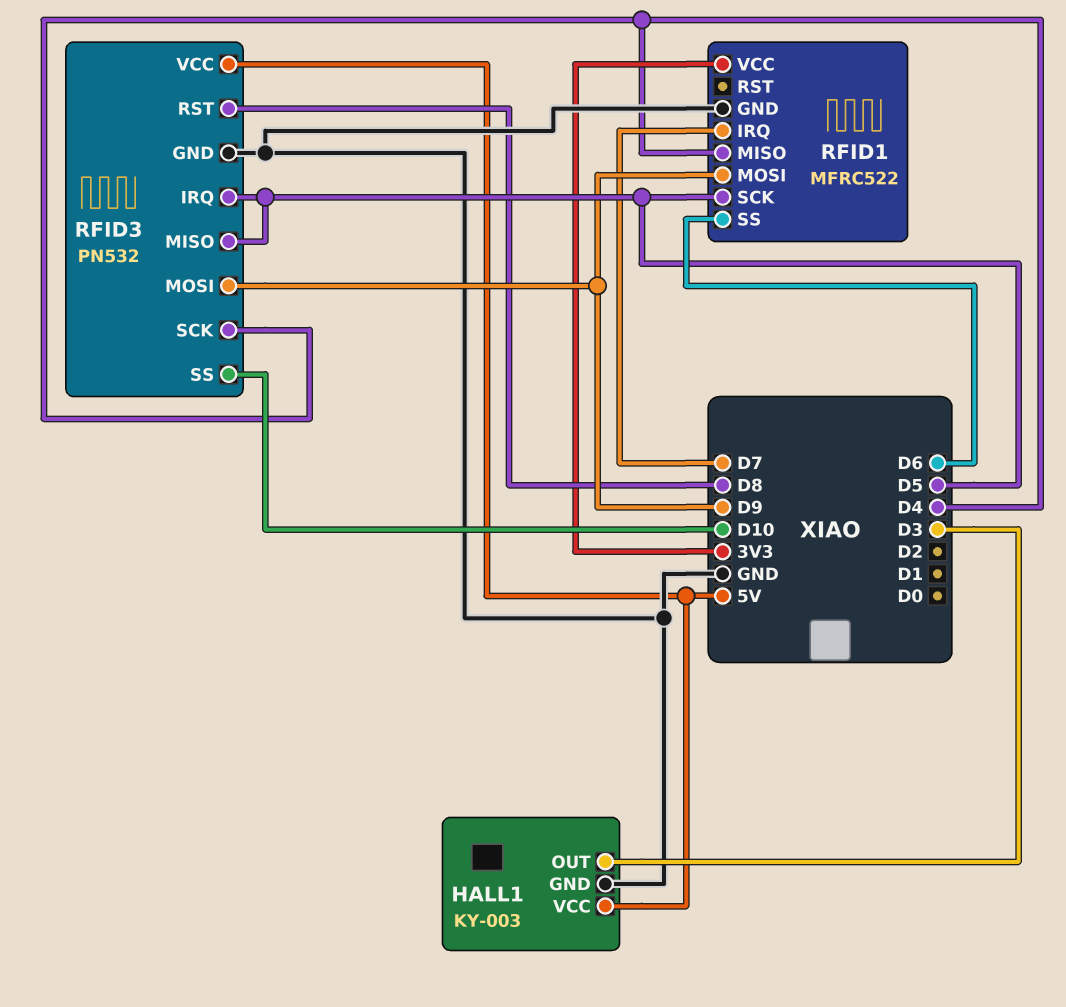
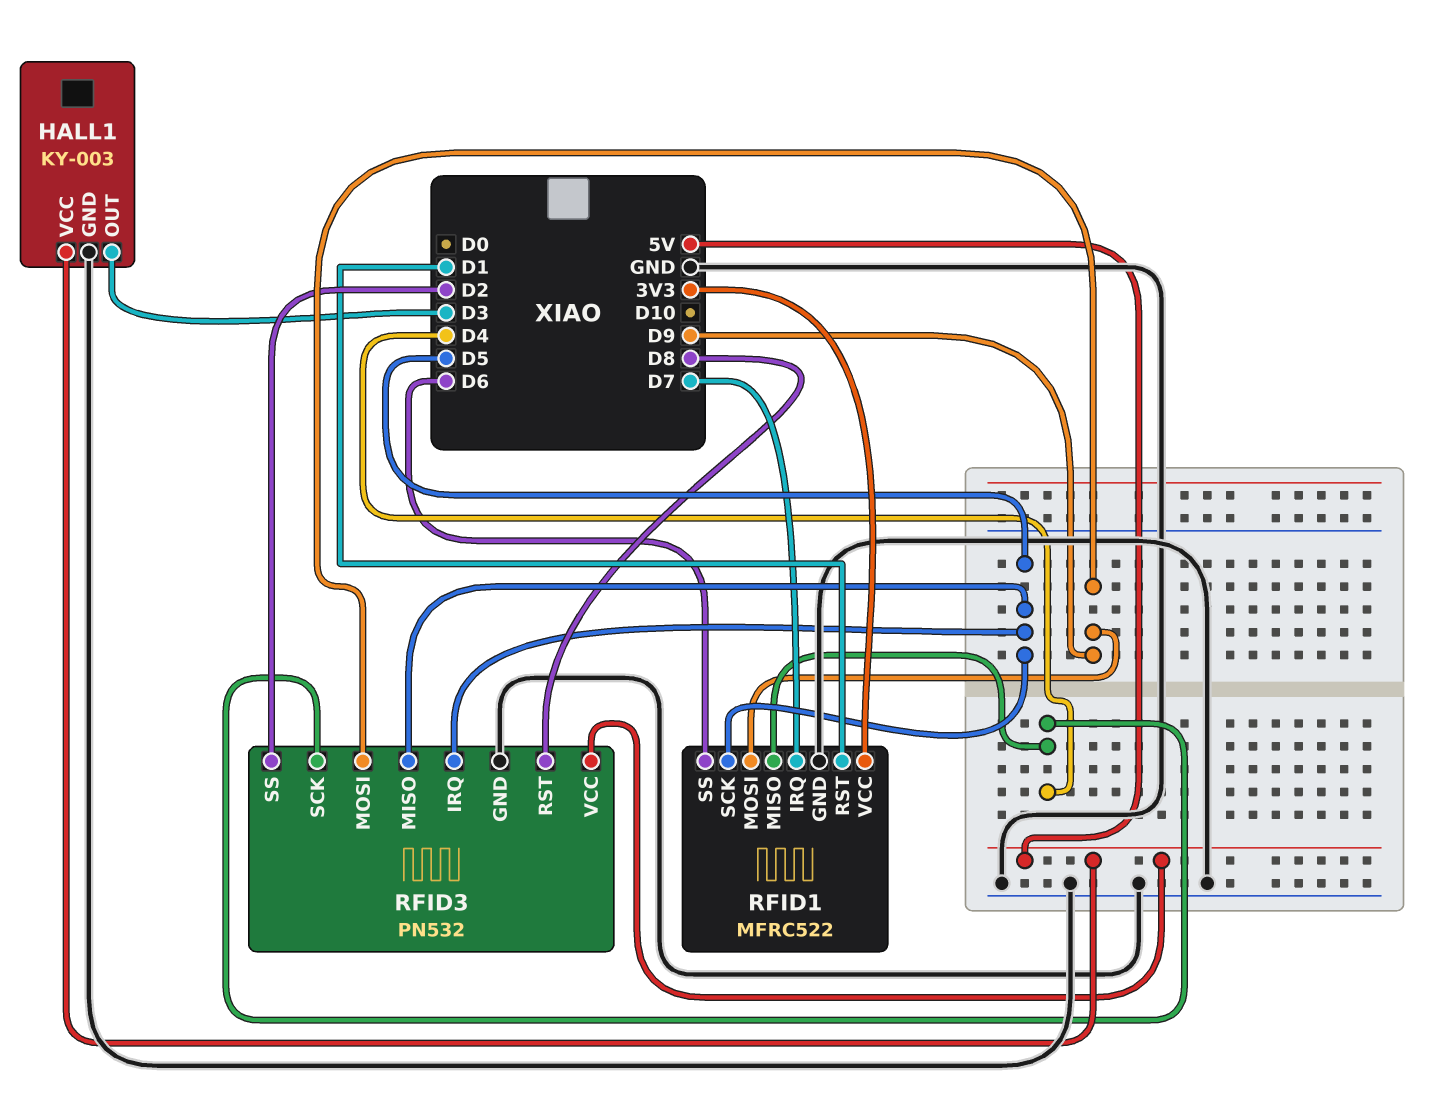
RFID1 pin RST: none -> D1
RFID3 pin SS: D10 -> D2

